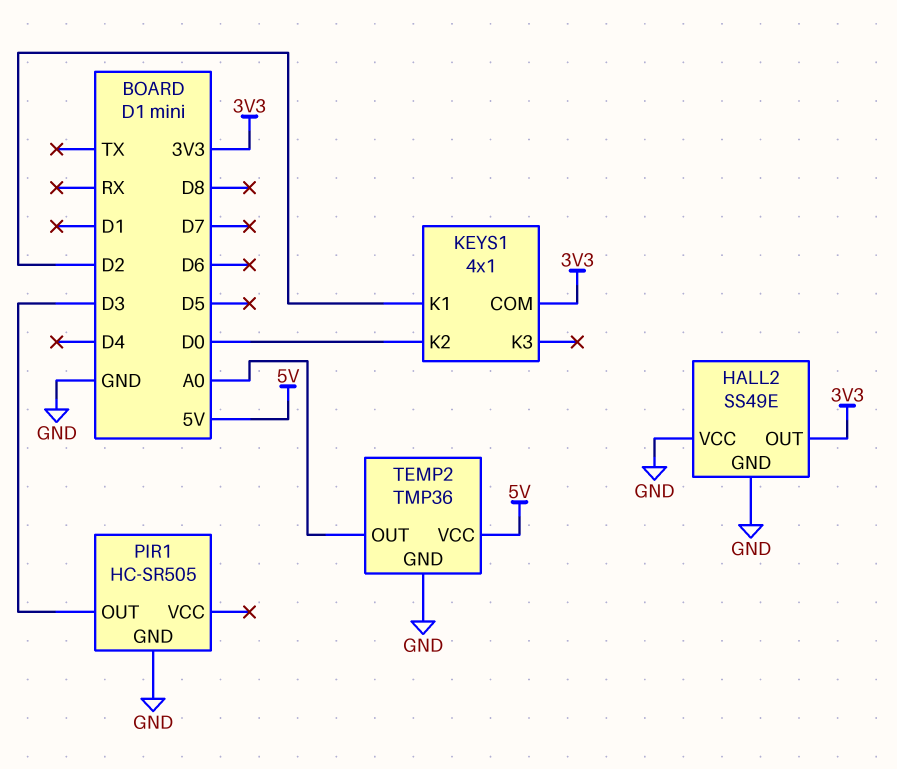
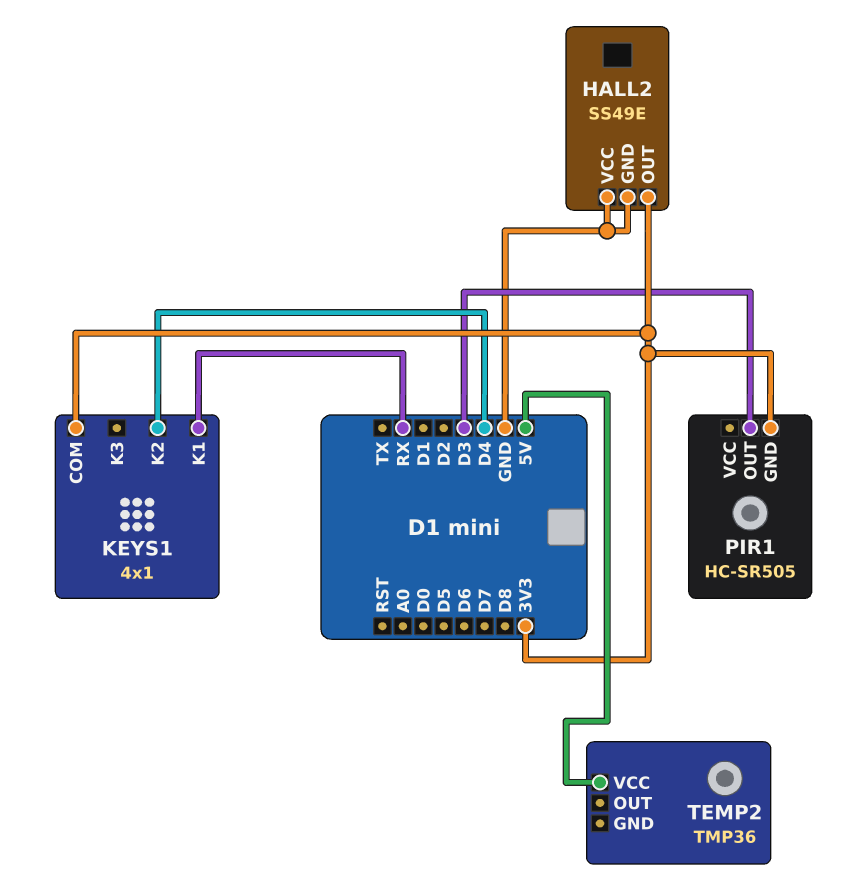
KEYS1 pin K1: D2 -> RX
KEYS1 pin K2: D0 -> D4
PIR1 pin GND: GND -> 3V3
TEMP2 pin GND: GND -> none
TEMP2 pin OUT: A0 -> none

